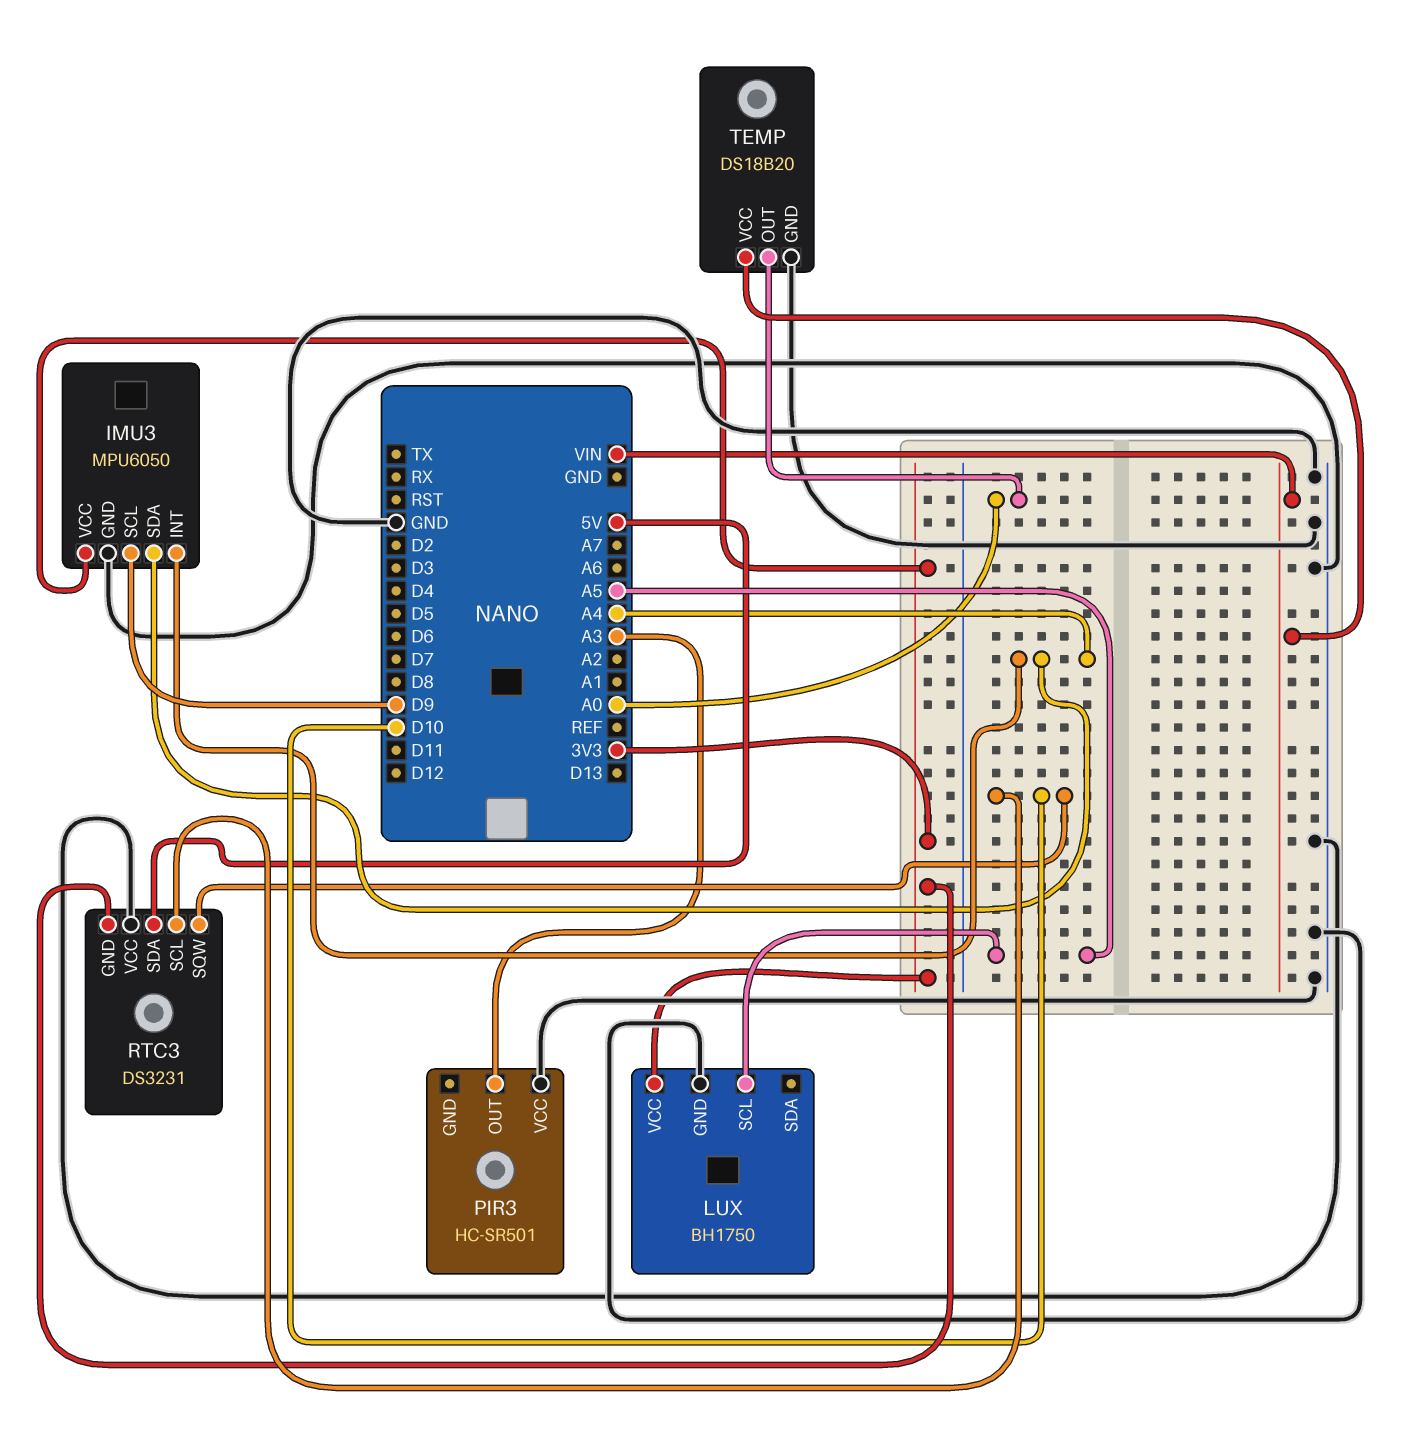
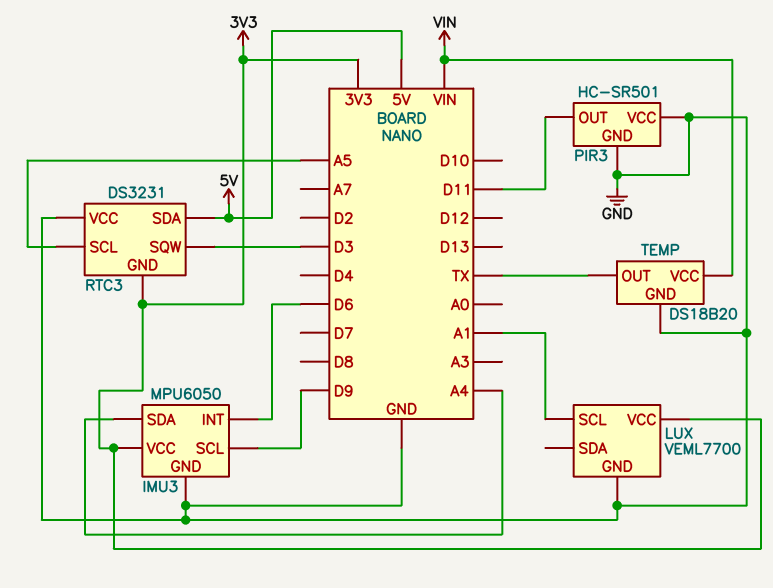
IMU3 pin INT: A4 -> D6
LUX: BH1750 -> VEML7700
LUX pin SCL: A5 -> A1
PIR3 pin GND: none -> GND
PIR3 pin OUT: A3 -> D11
RTC3 pin SCL: D10 -> A5
RTC3 pin SQW: D10 -> D3
TEMP pin OUT: A0 -> TX

